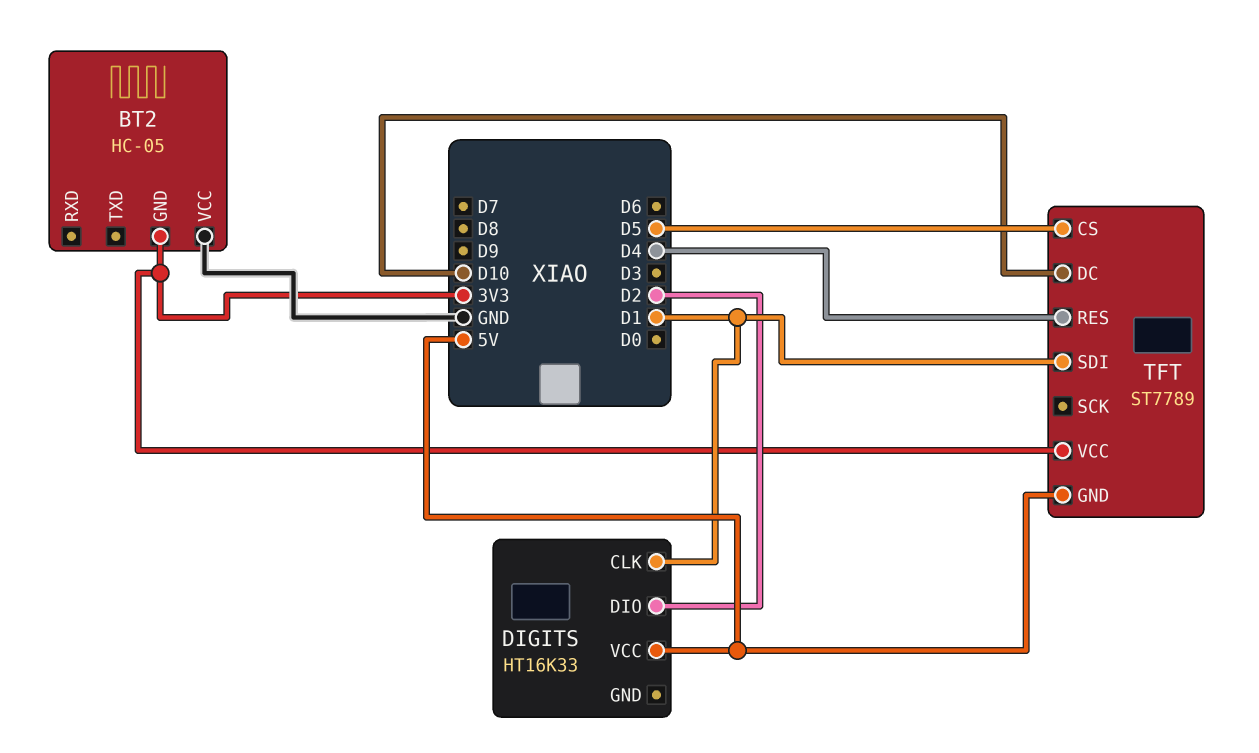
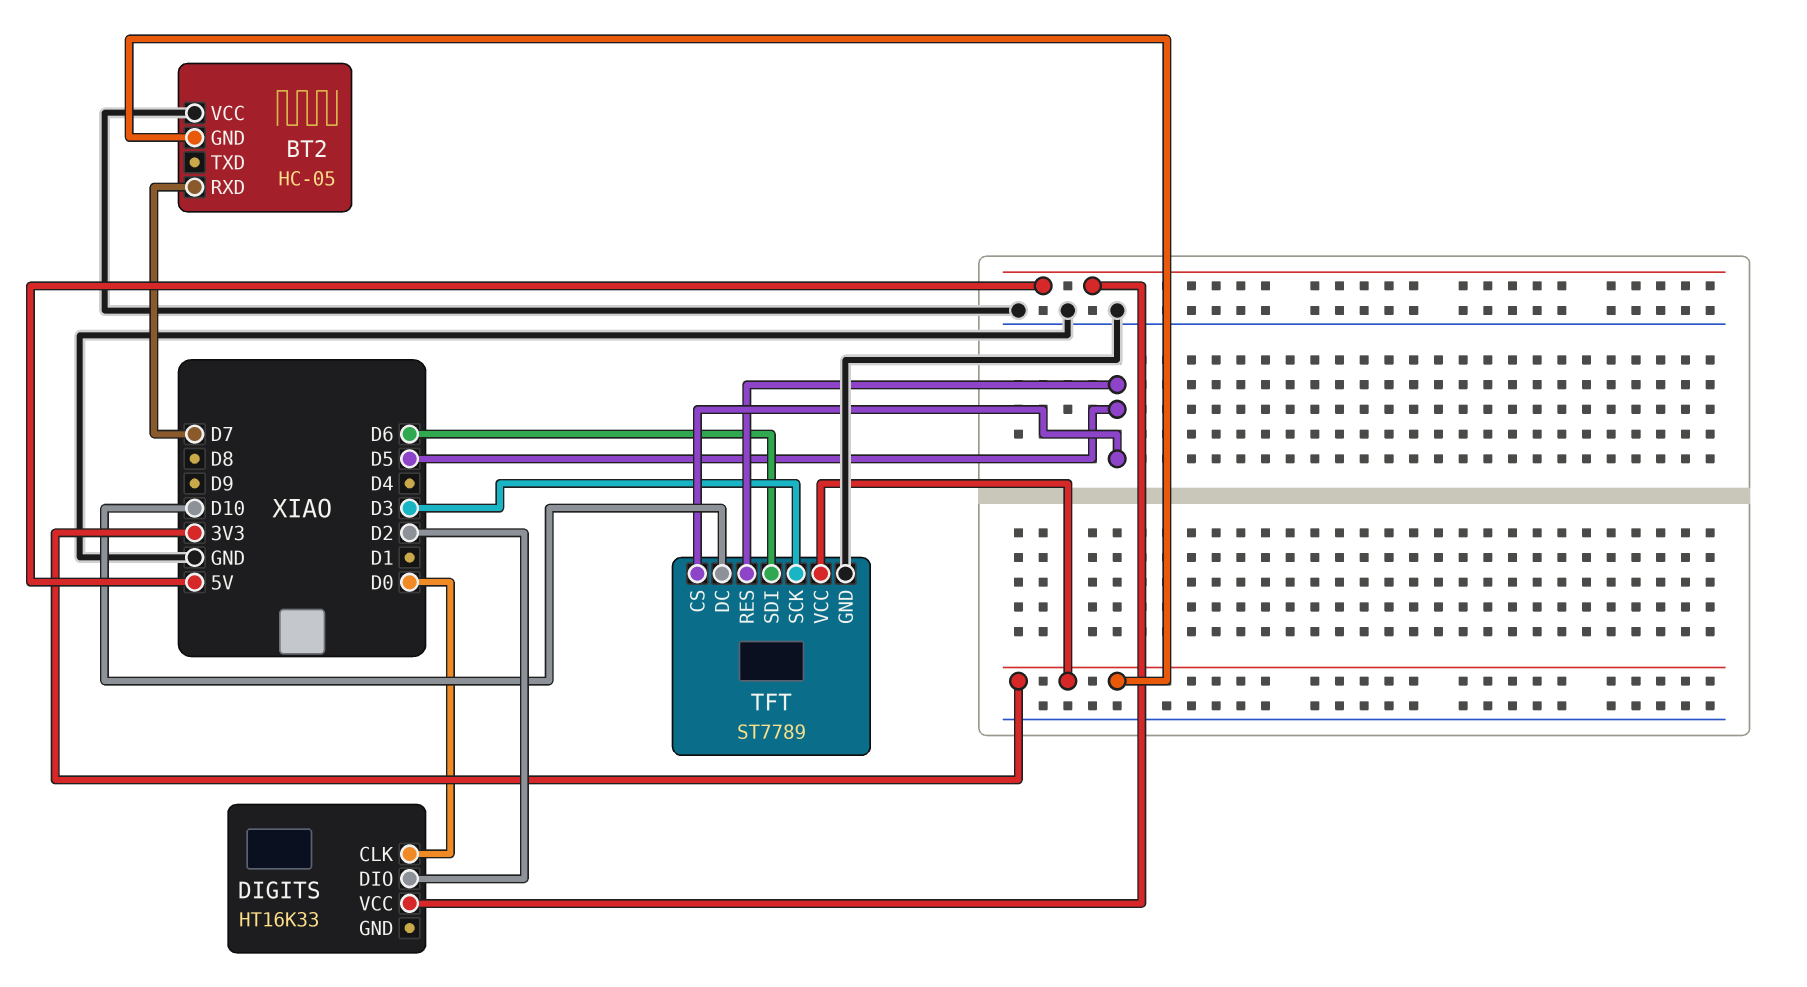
BT2 pin RXD: none -> D7
DIGITS pin CLK: D1 -> D0
TFT pin GND: 5V -> GND
TFT pin RES: D4 -> D5
TFT pin SCK: none -> D3
TFT pin SDI: D1 -> D6

